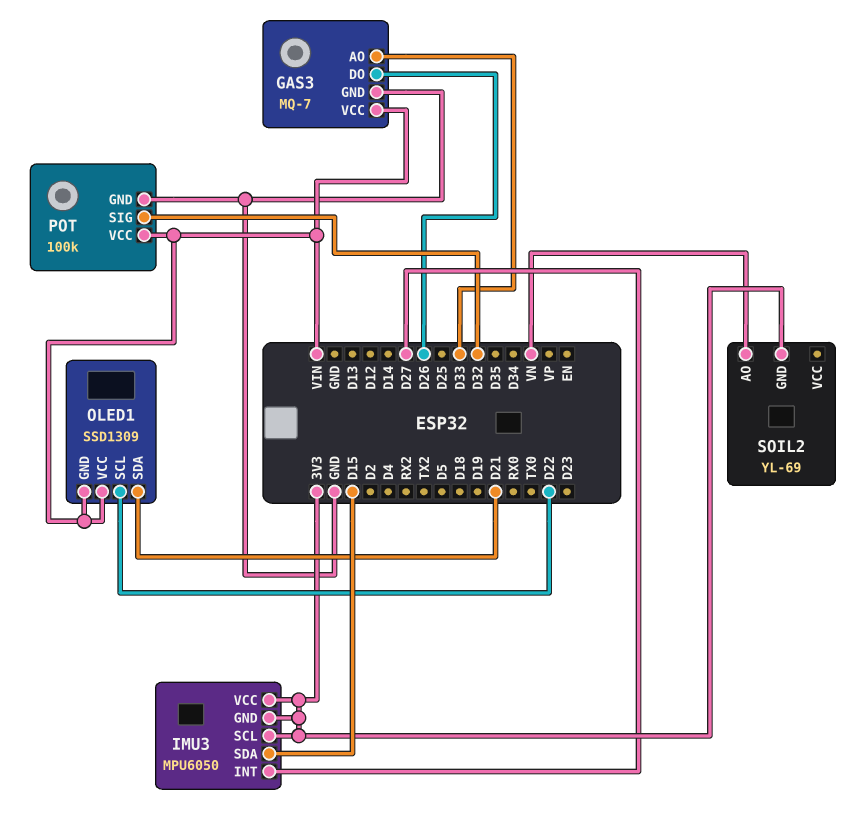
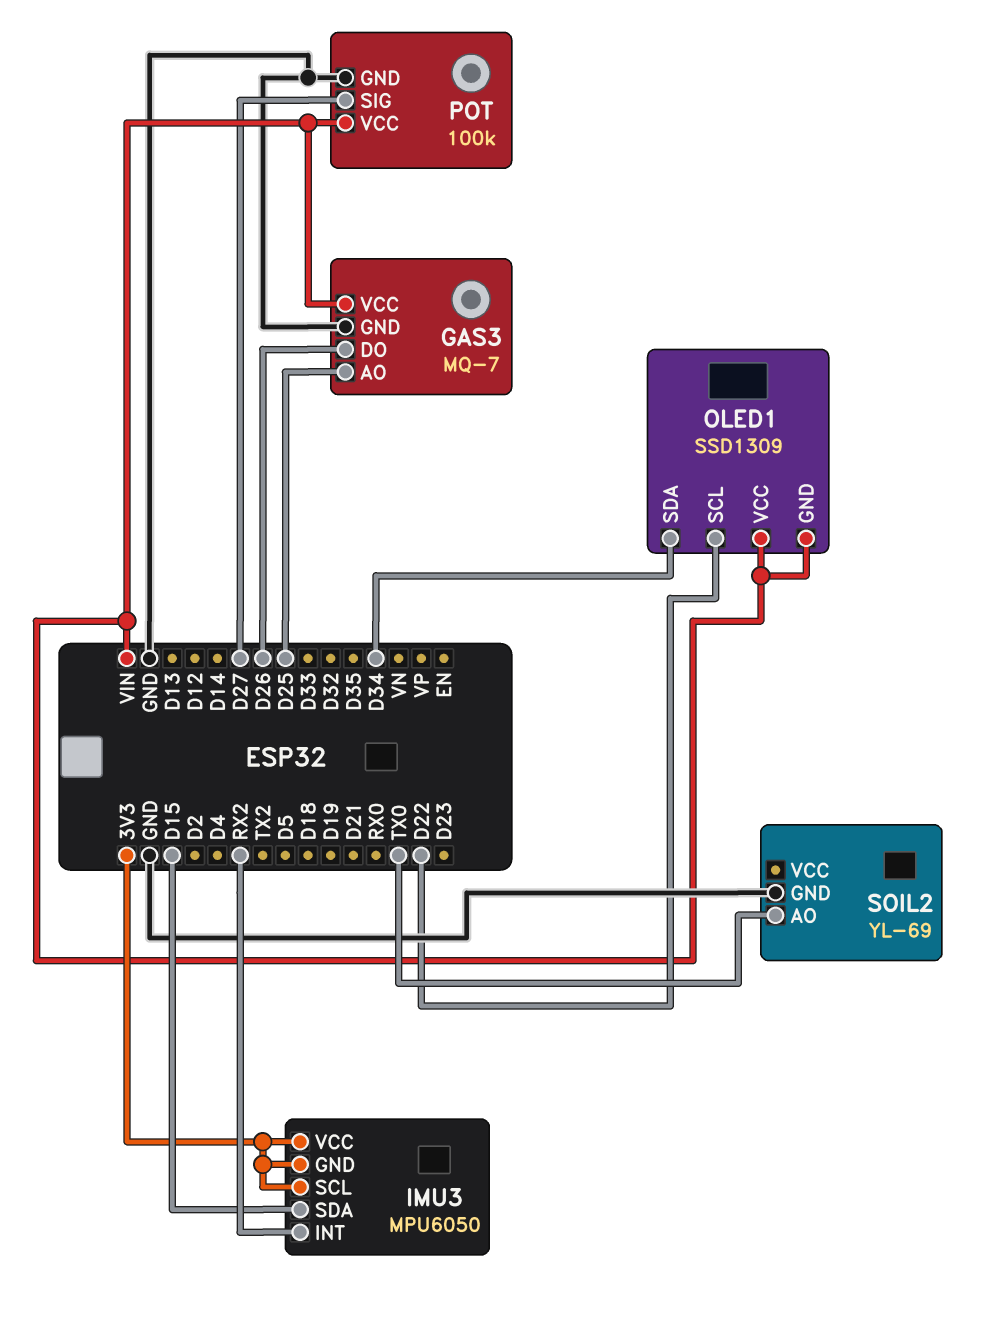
GAS3 pin AO: D33 -> D25
IMU3 pin INT: D27 -> RX2
OLED1 pin SDA: D21 -> D34
POT pin SIG: D32 -> D27
SOIL2 pin AO: VN -> TX0
SOIL2 pin GND: 3V3 -> GND

